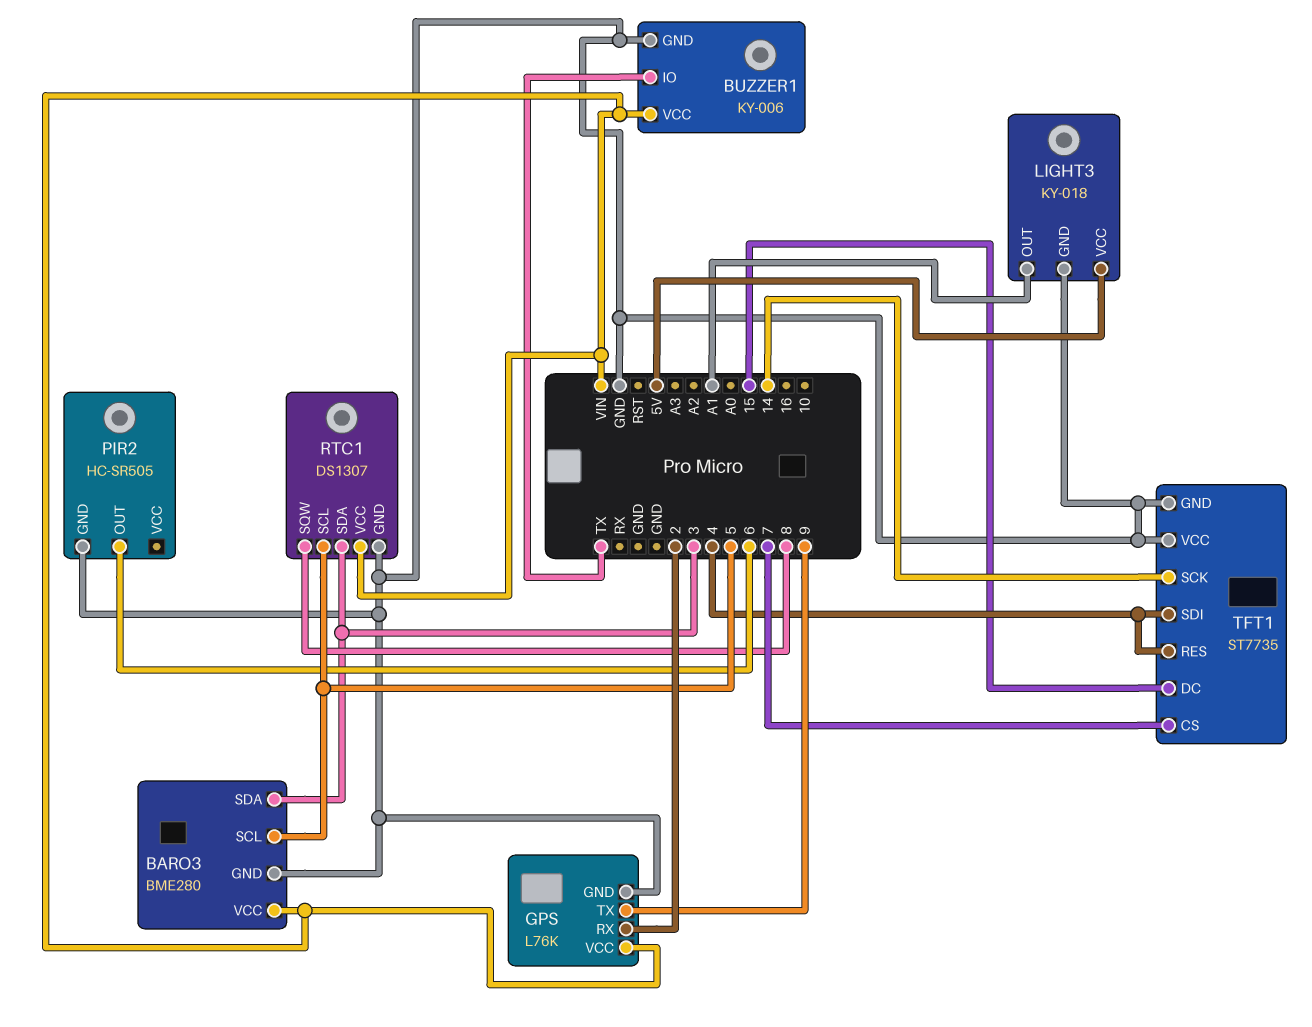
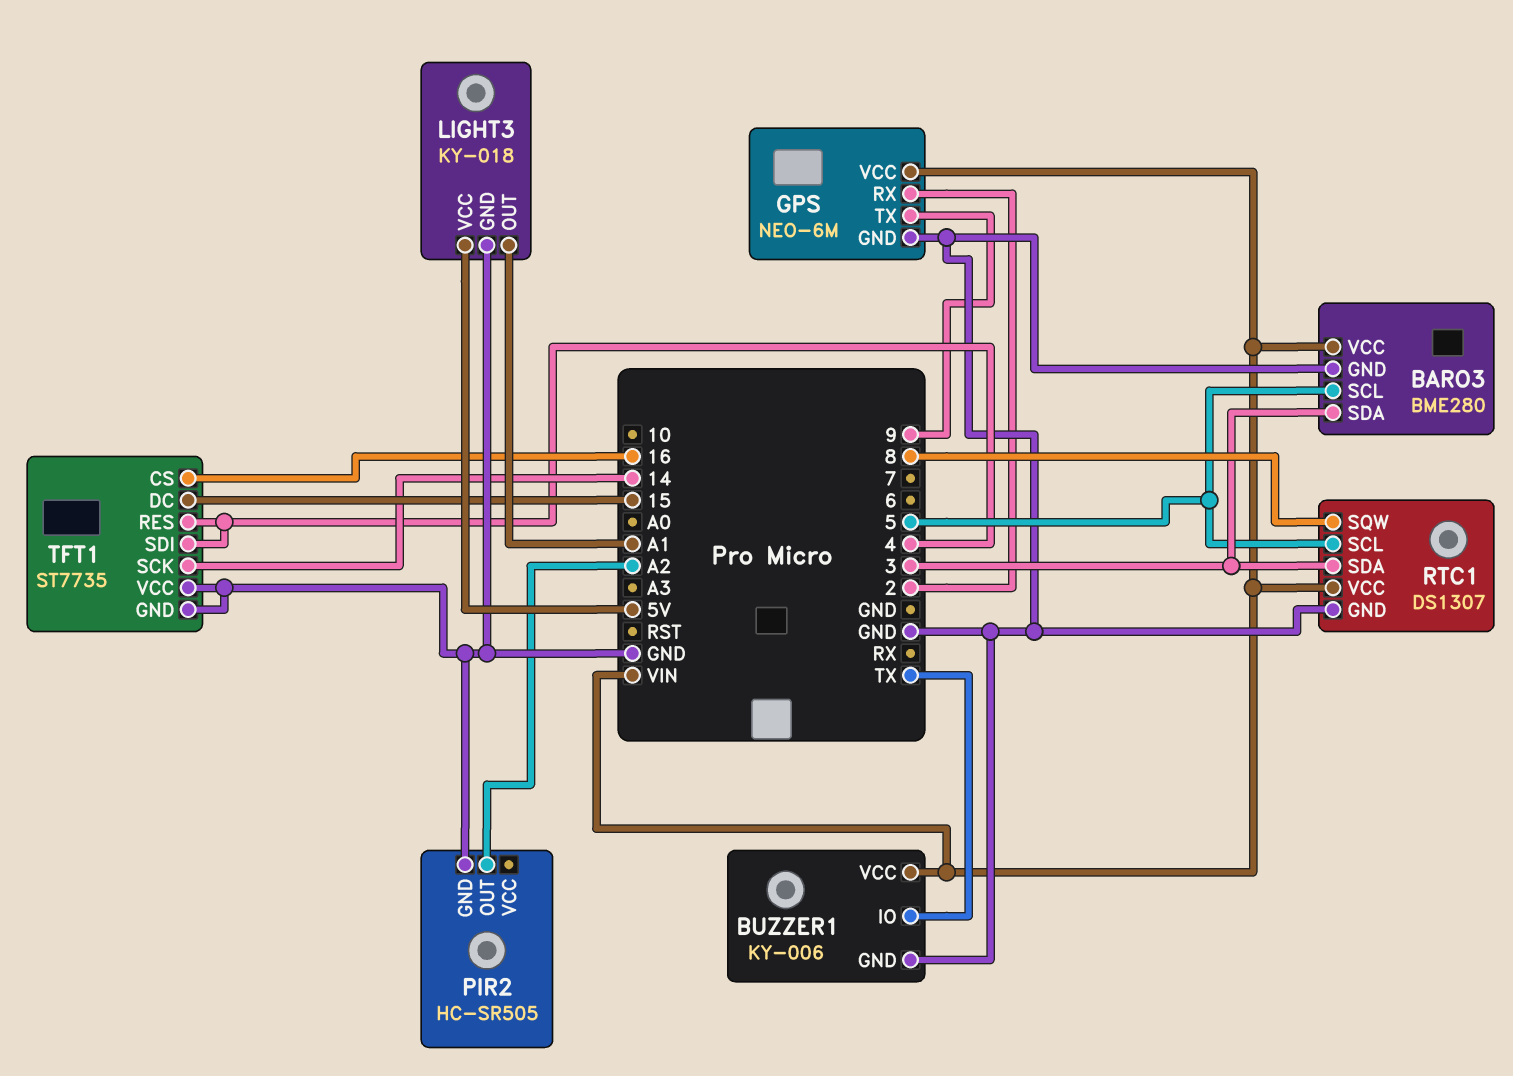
GPS: L76K -> NEO-6M
PIR2 pin OUT: 6 -> A2
TFT1 pin CS: 7 -> 16

